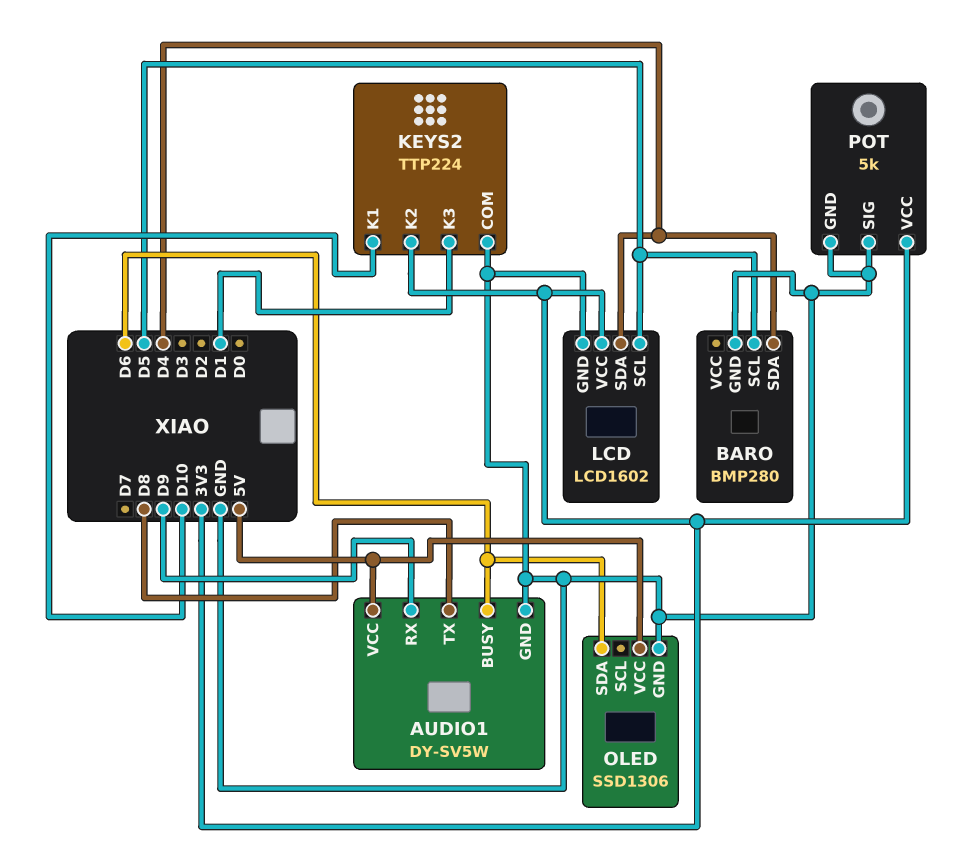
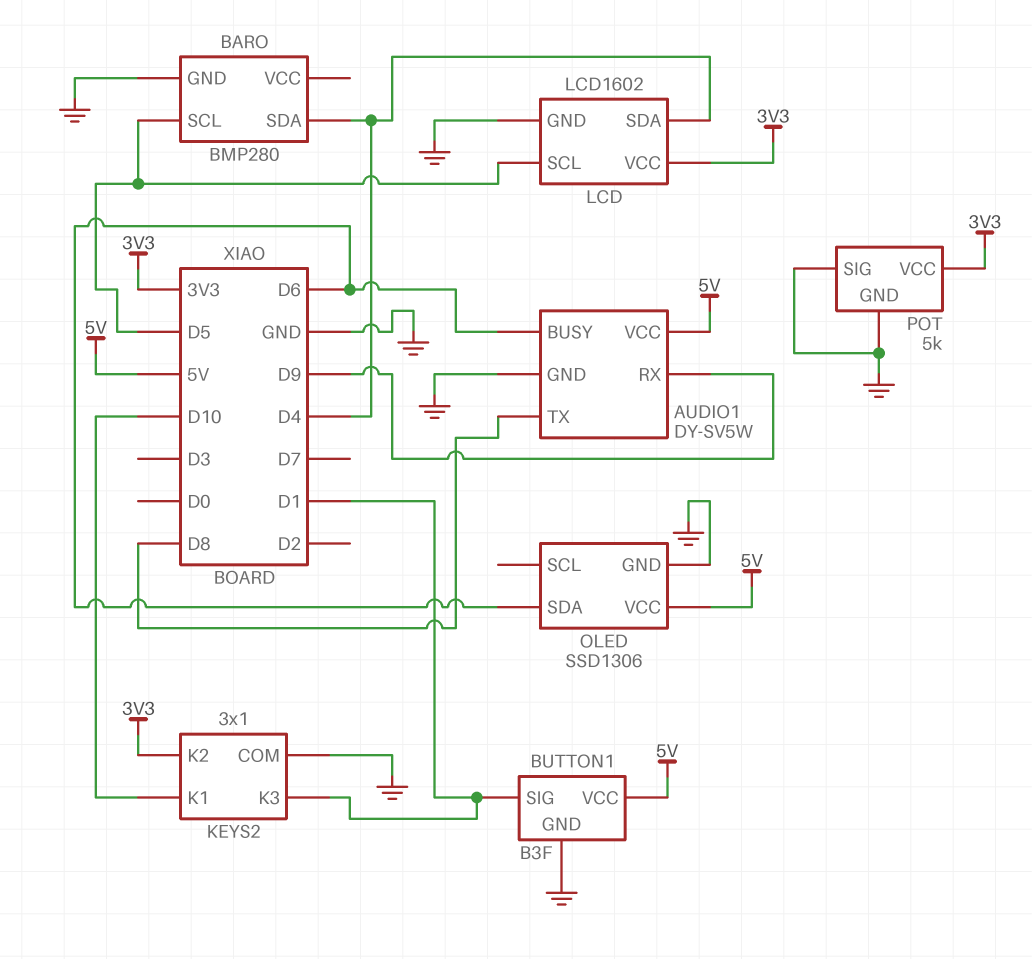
BUTTON1: none -> B3F
BUTTON1 pin GND: none -> GND
BUTTON1 pin SIG: none -> D1
BUTTON1 pin VCC: none -> 5V
KEYS2: TTP224 -> 3x1

